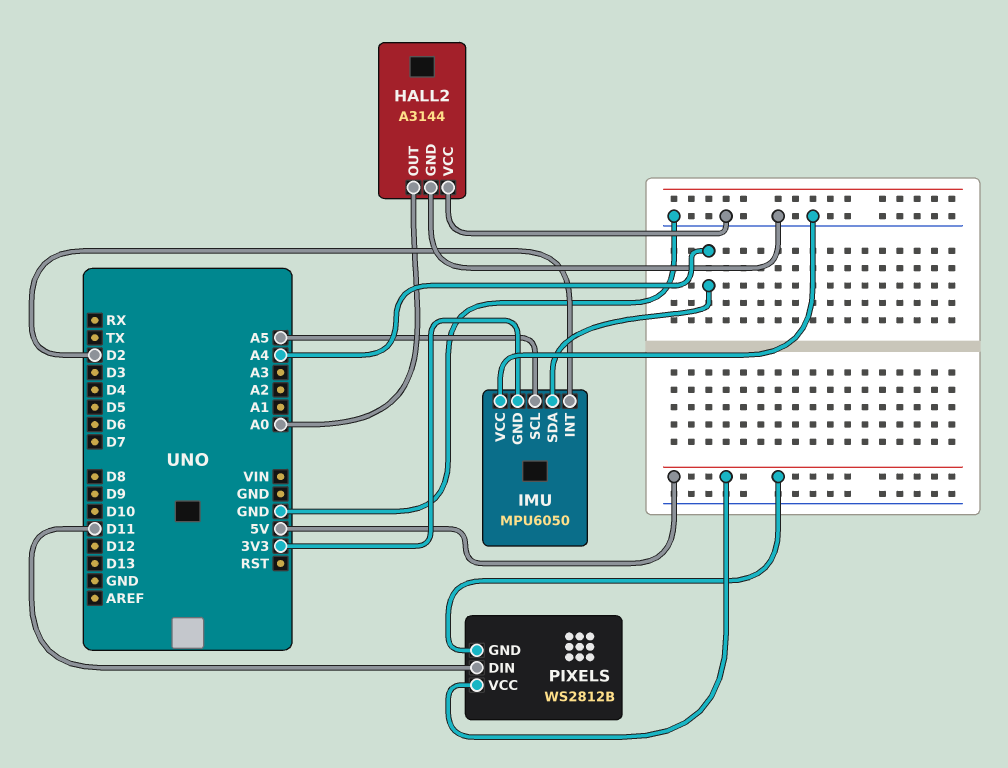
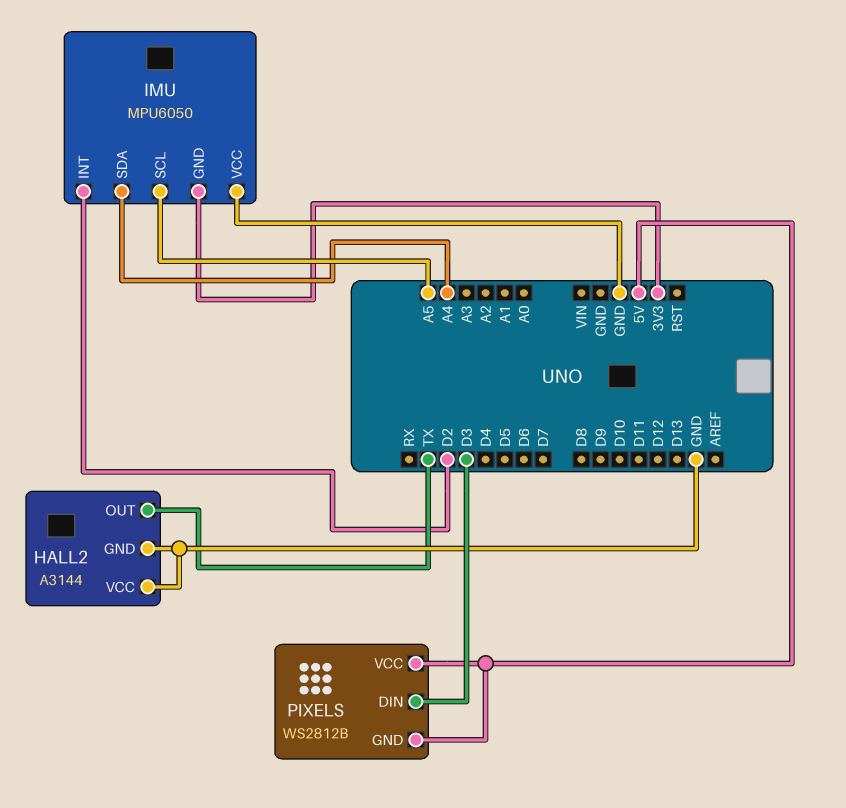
HALL2 pin OUT: A0 -> TX
PIXELS pin DIN: D11 -> D3

